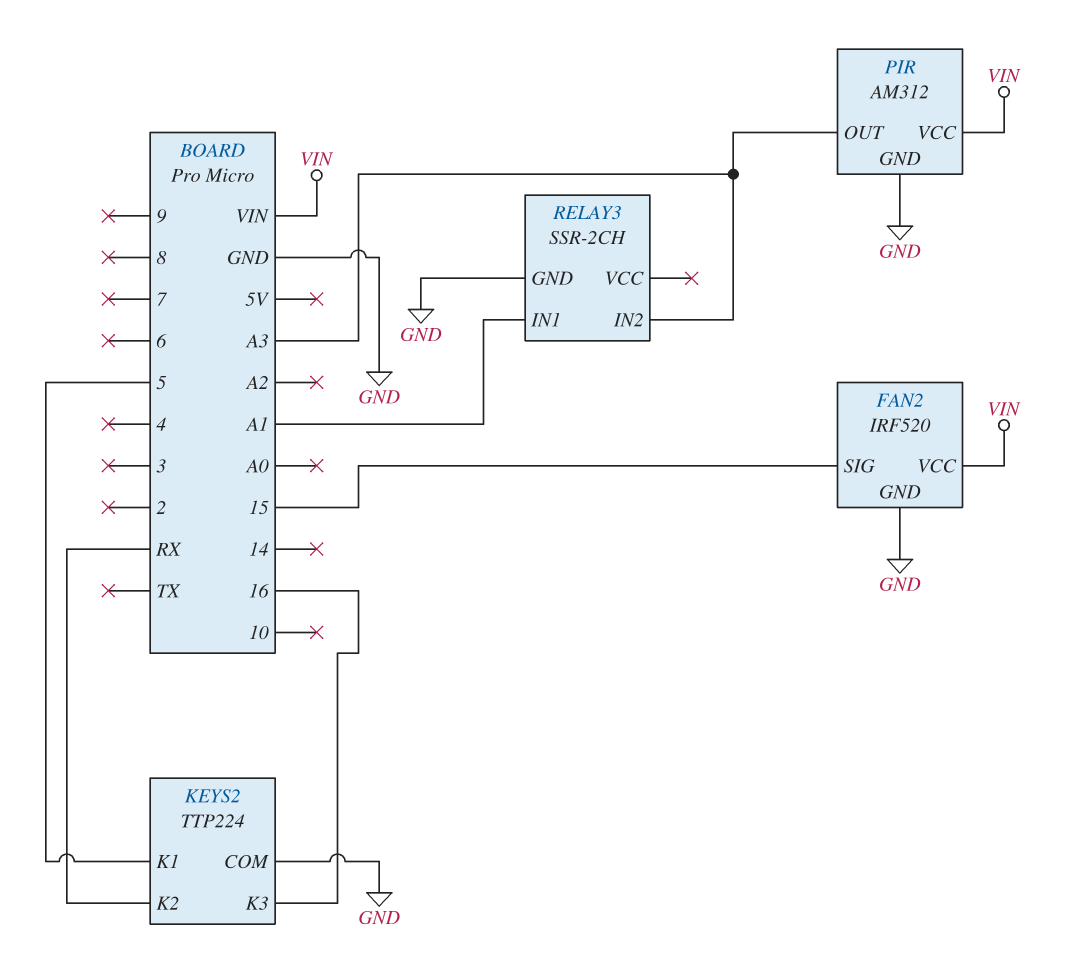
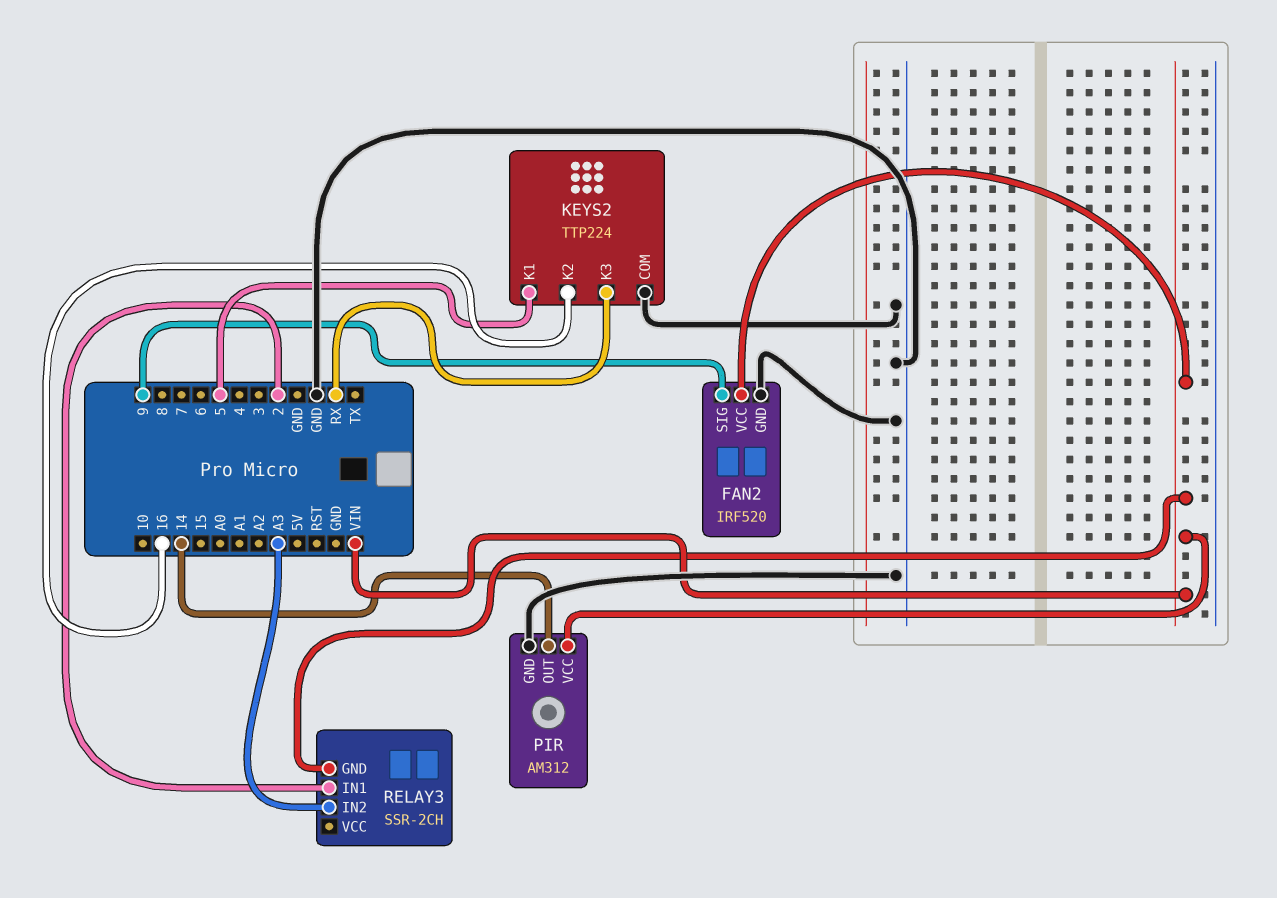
FAN2 pin SIG: 15 -> 9
KEYS2 pin K2: RX -> 16
KEYS2 pin K3: 16 -> RX
PIR pin OUT: A3 -> 14
RELAY3 pin GND: GND -> VIN
RELAY3 pin IN1: A1 -> 2

